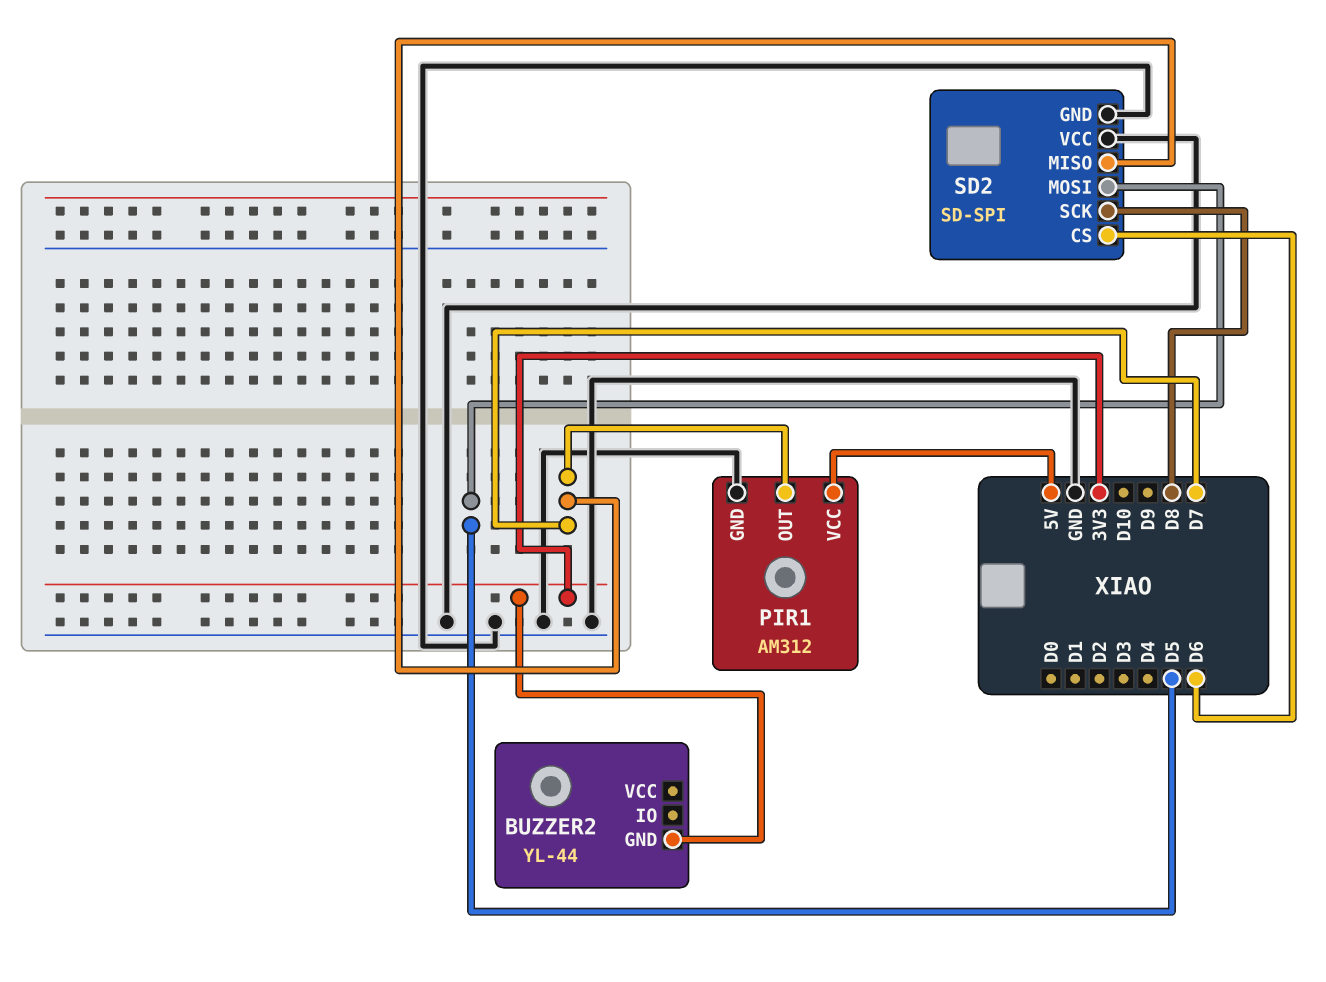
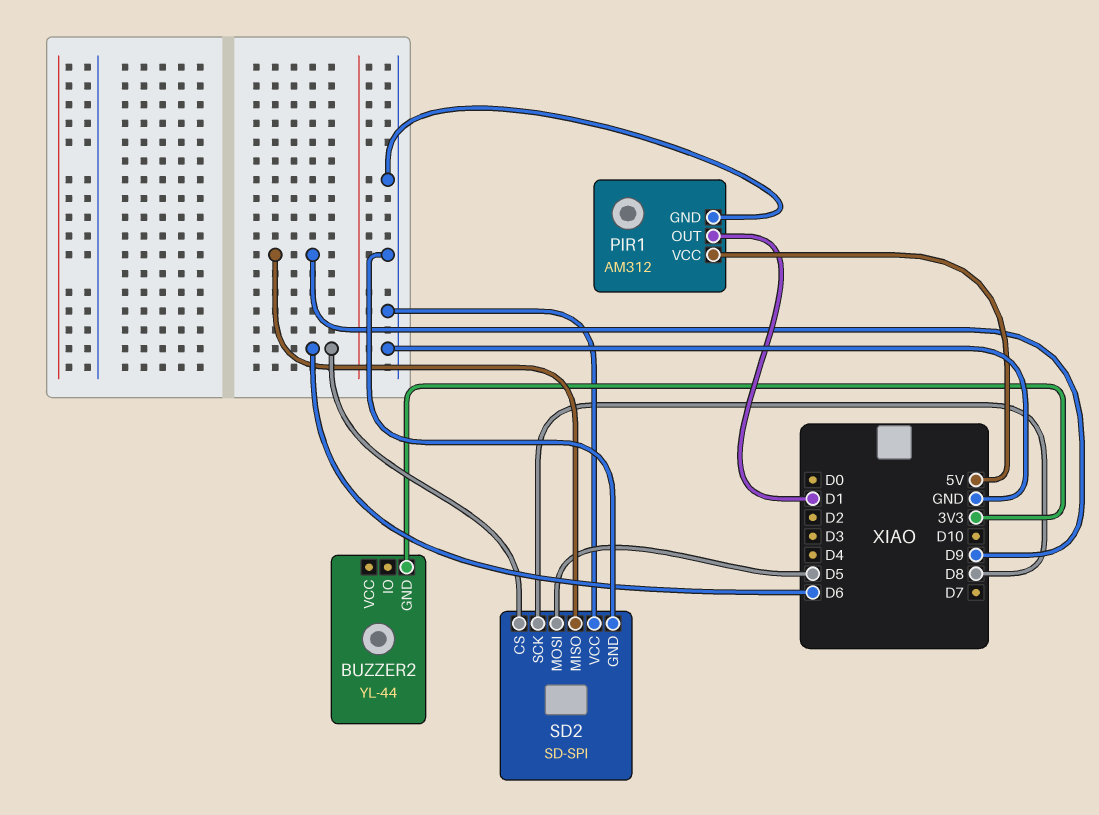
PIR1 pin OUT: D7 -> D1
SD2 pin MISO: D7 -> D9

